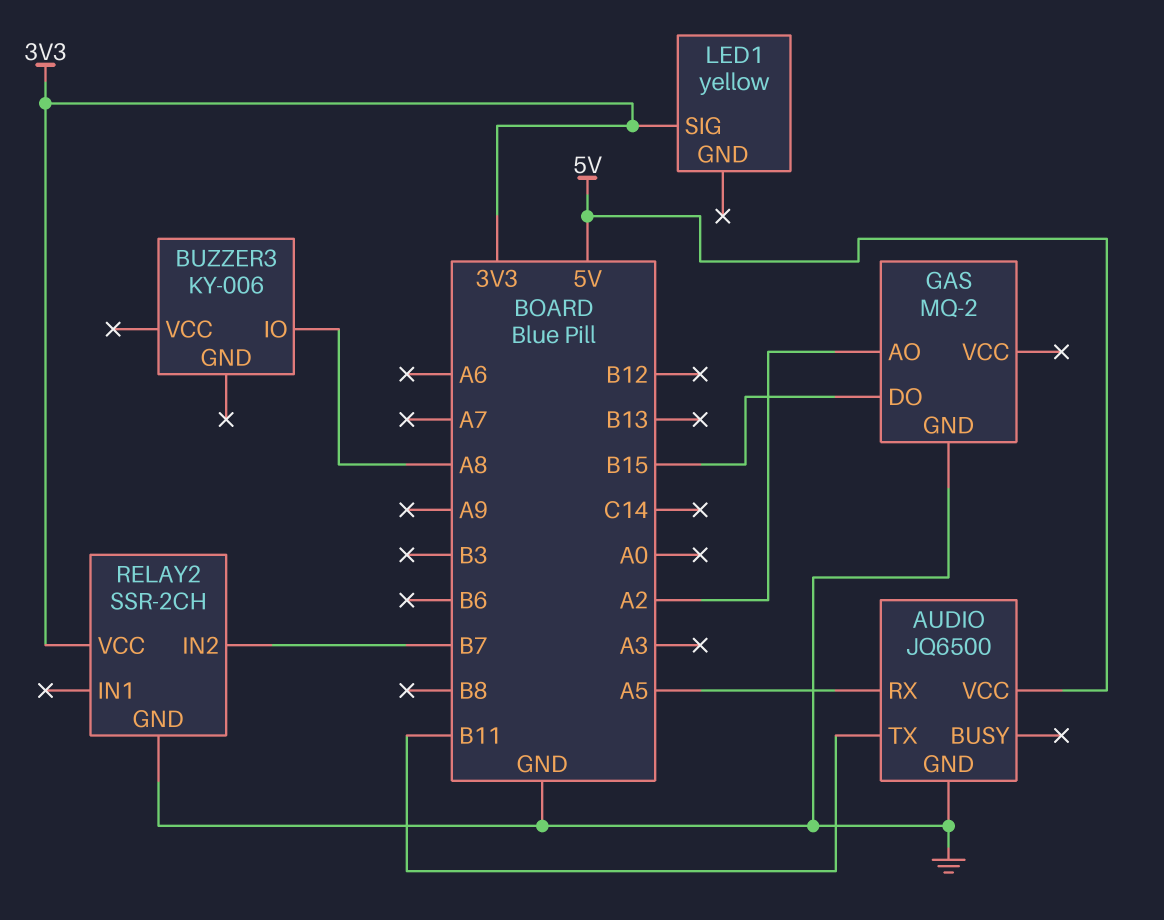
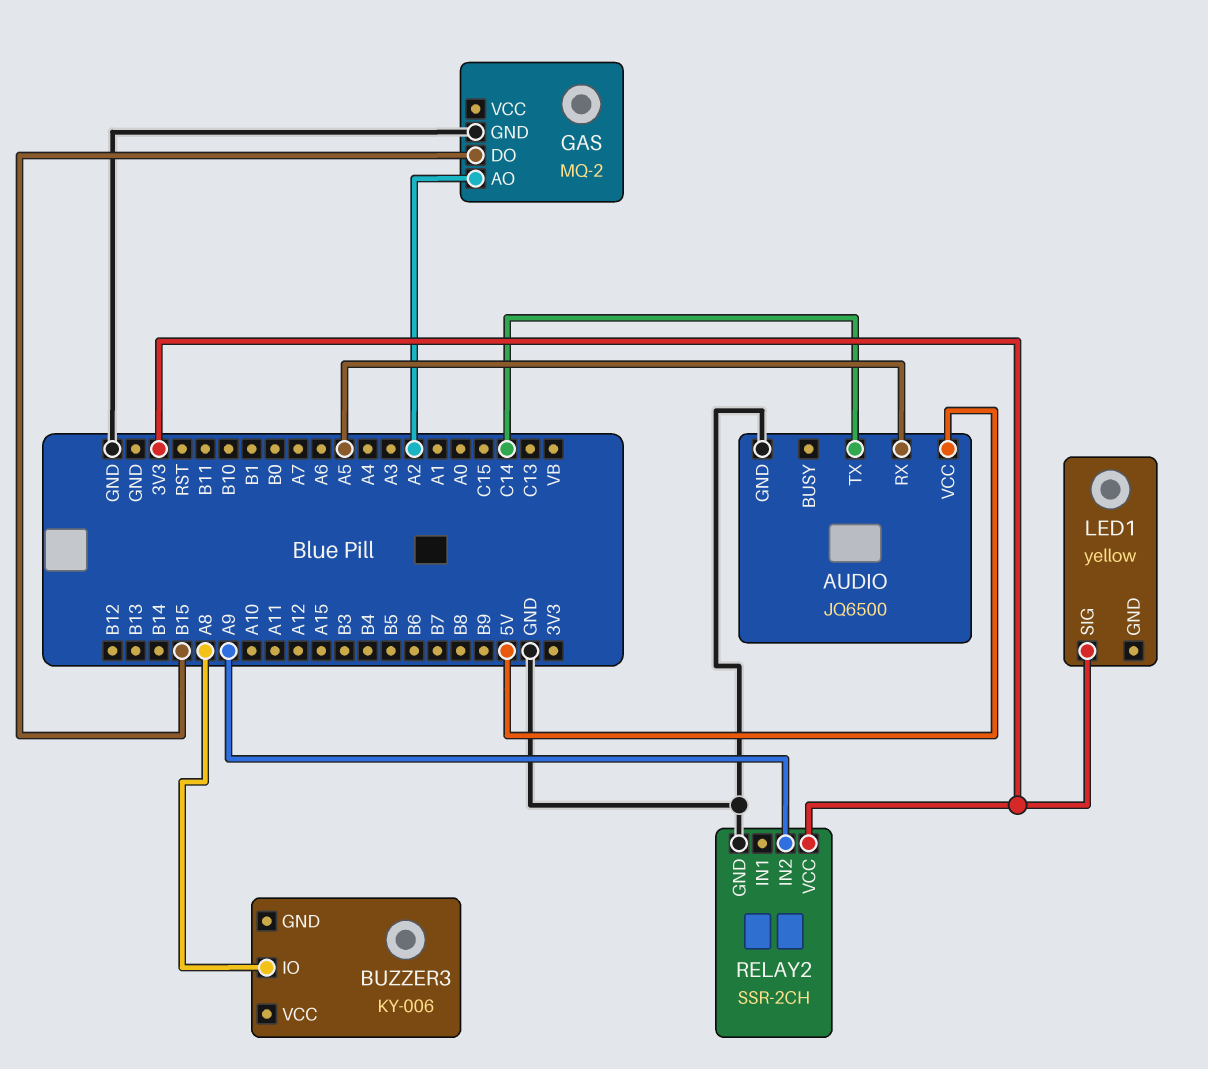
AUDIO pin TX: B11 -> C14
RELAY2 pin IN2: B7 -> A9

